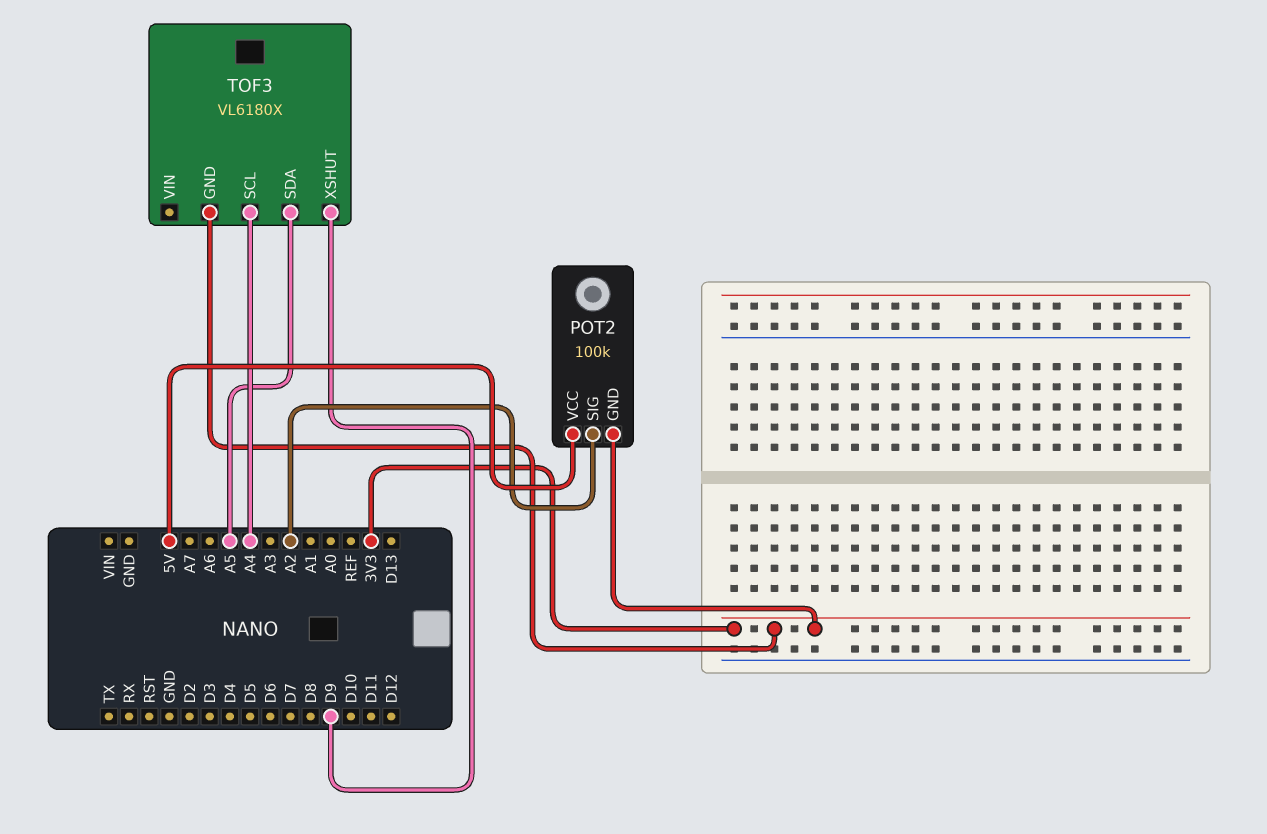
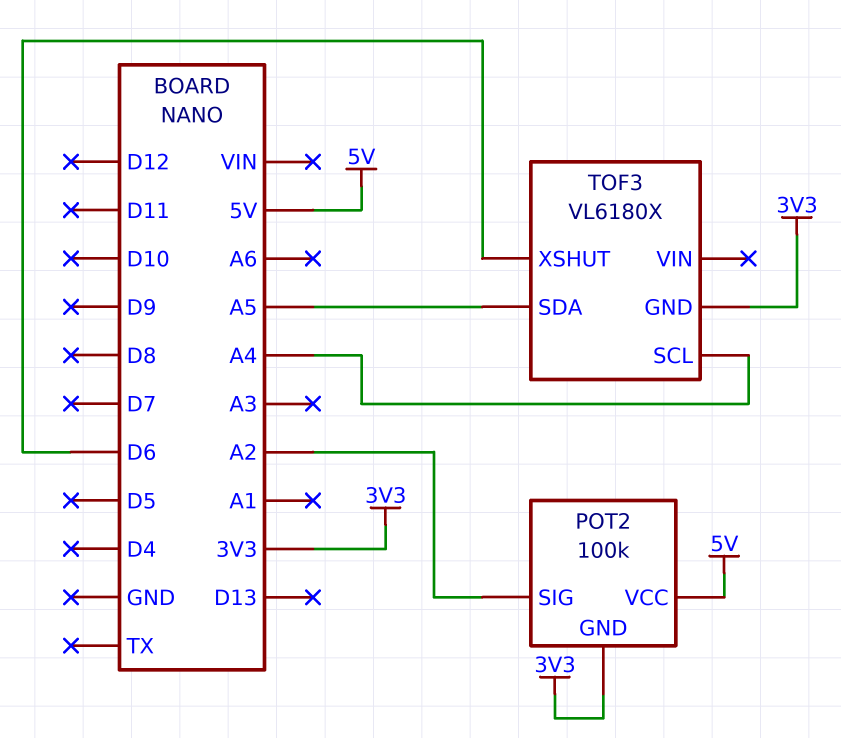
TOF3 pin XSHUT: D9 -> D6

